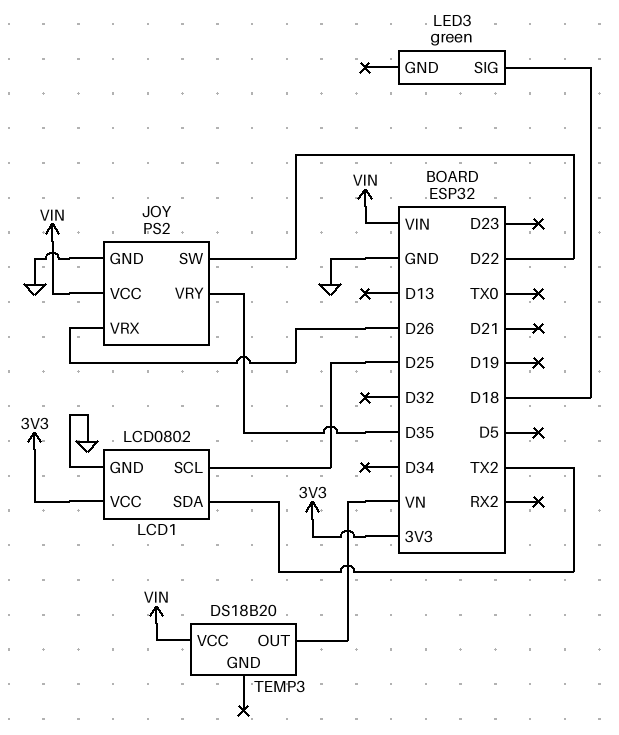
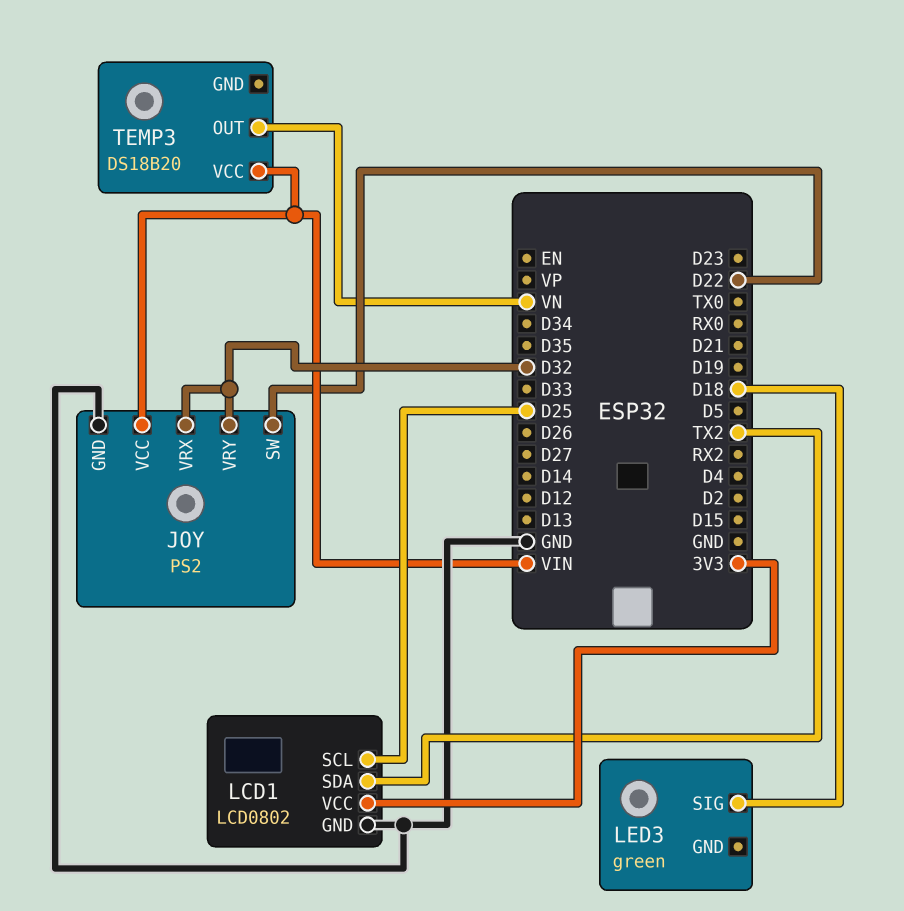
JOY pin VRX: D26 -> D32
JOY pin VRY: D35 -> D32

